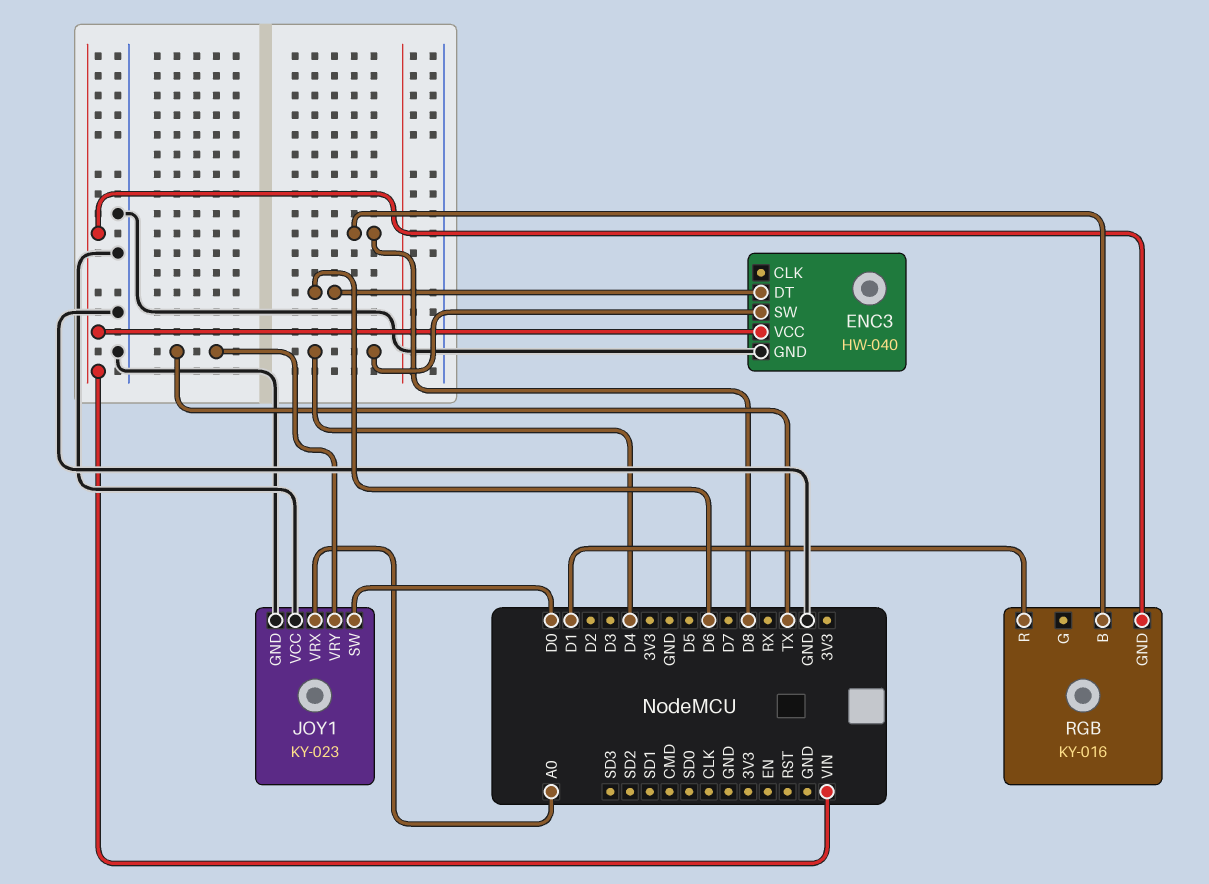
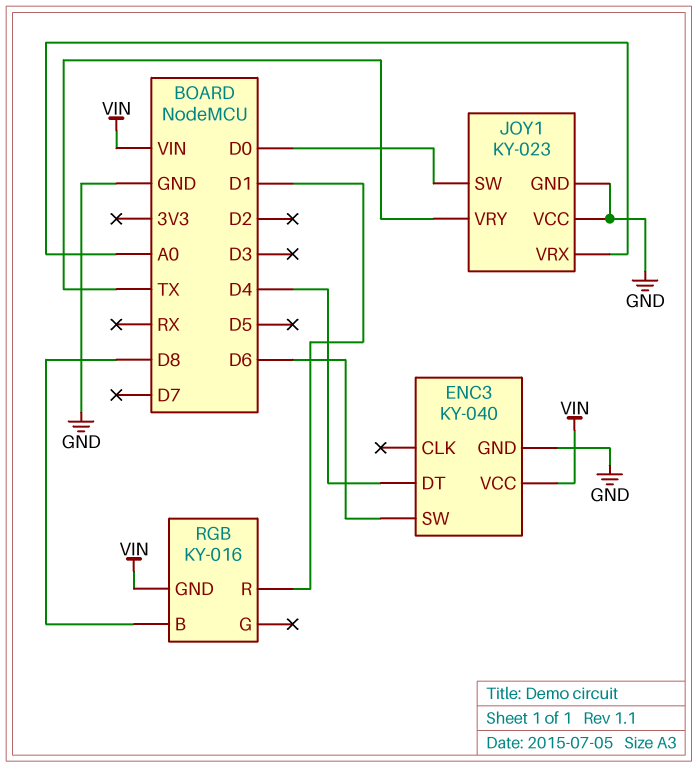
ENC3: HW-040 -> KY-040
ENC3 pin DT: D6 -> D4
ENC3 pin SW: D4 -> D6

